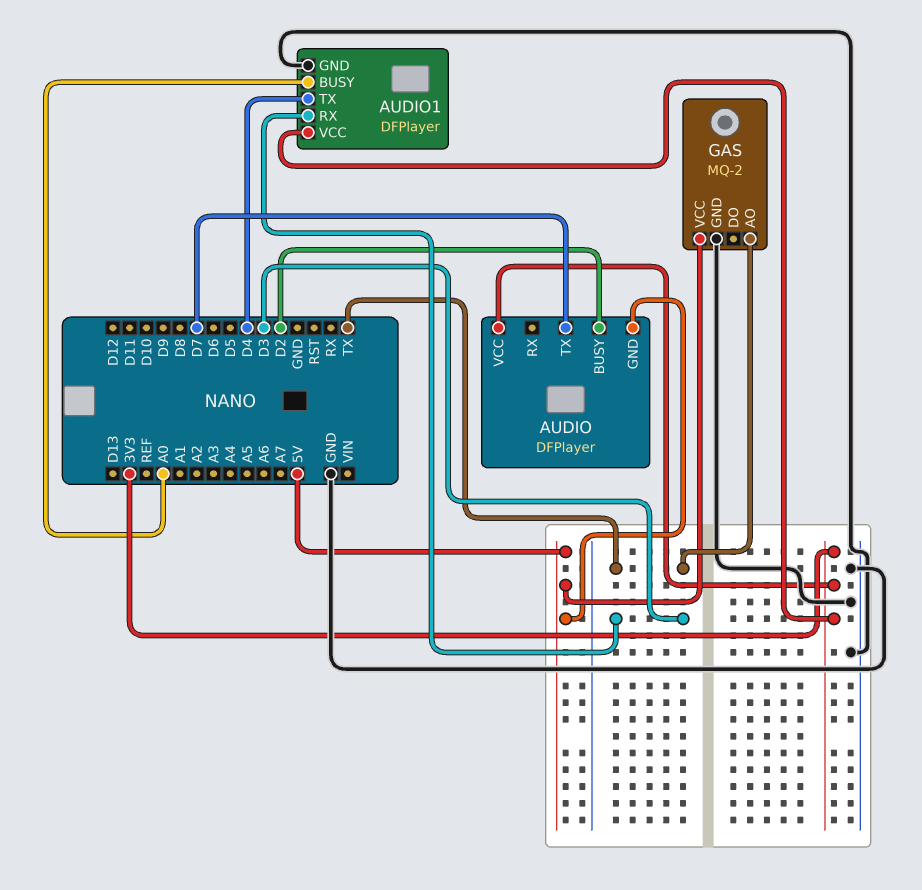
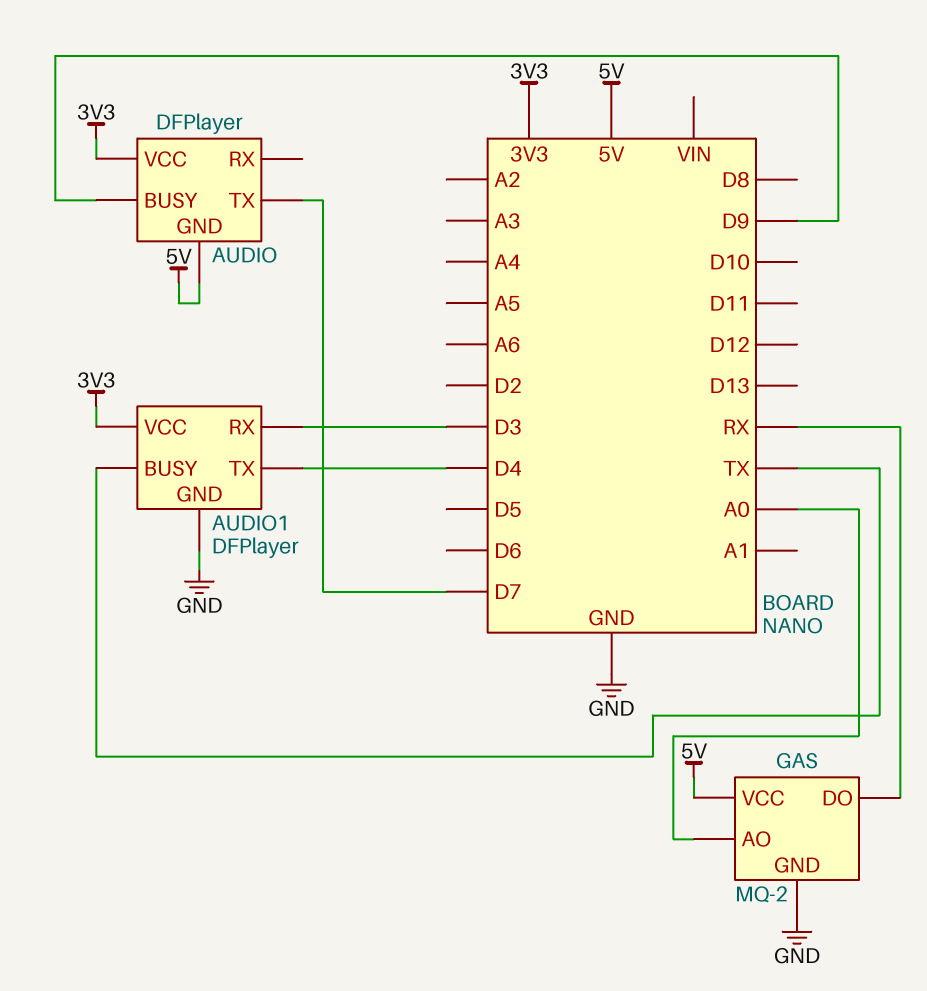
AUDIO pin BUSY: D2 -> D9
AUDIO1 pin BUSY: A0 -> TX
GAS pin AO: TX -> A0
GAS pin DO: none -> RX

